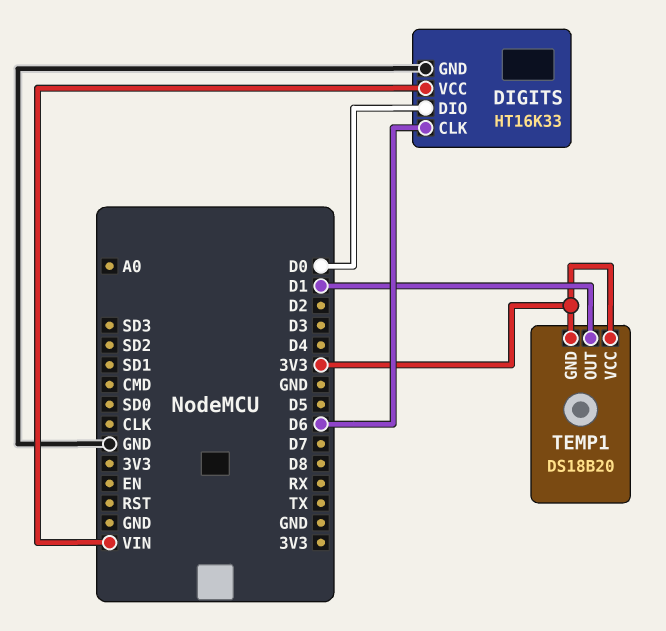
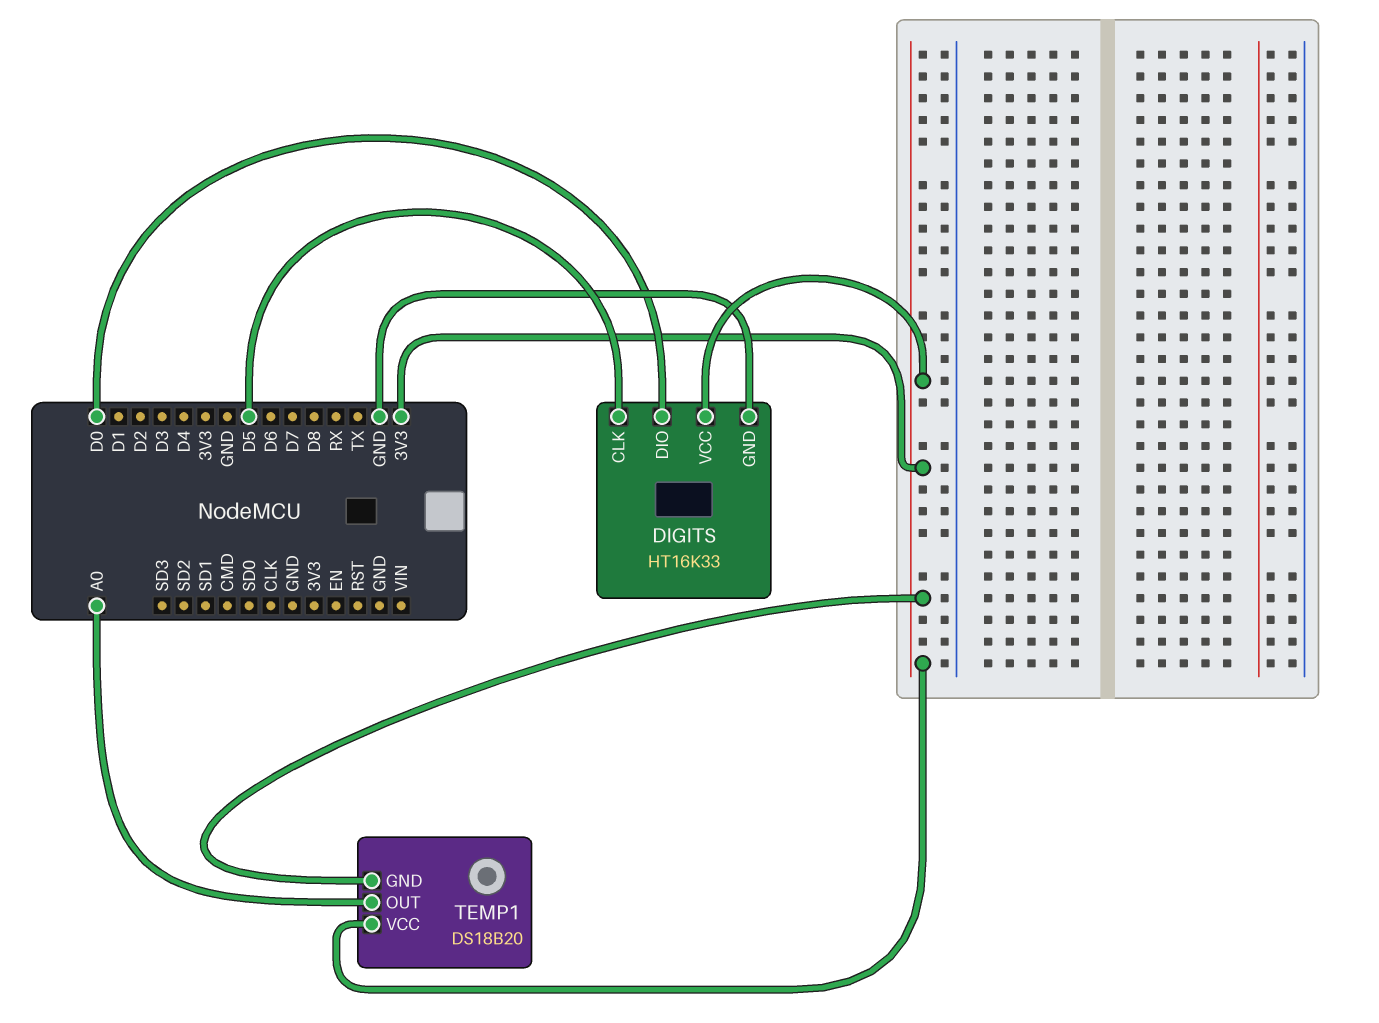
DIGITS pin CLK: D6 -> D5
DIGITS pin VCC: VIN -> 3V3
TEMP1 pin OUT: D1 -> A0

